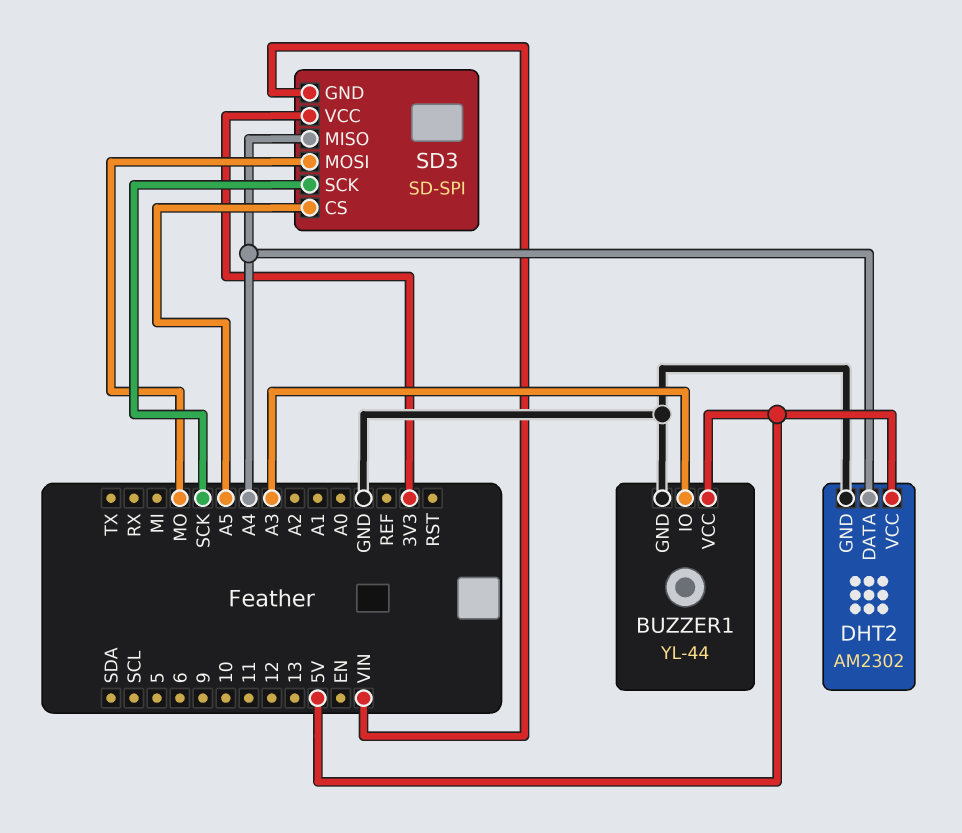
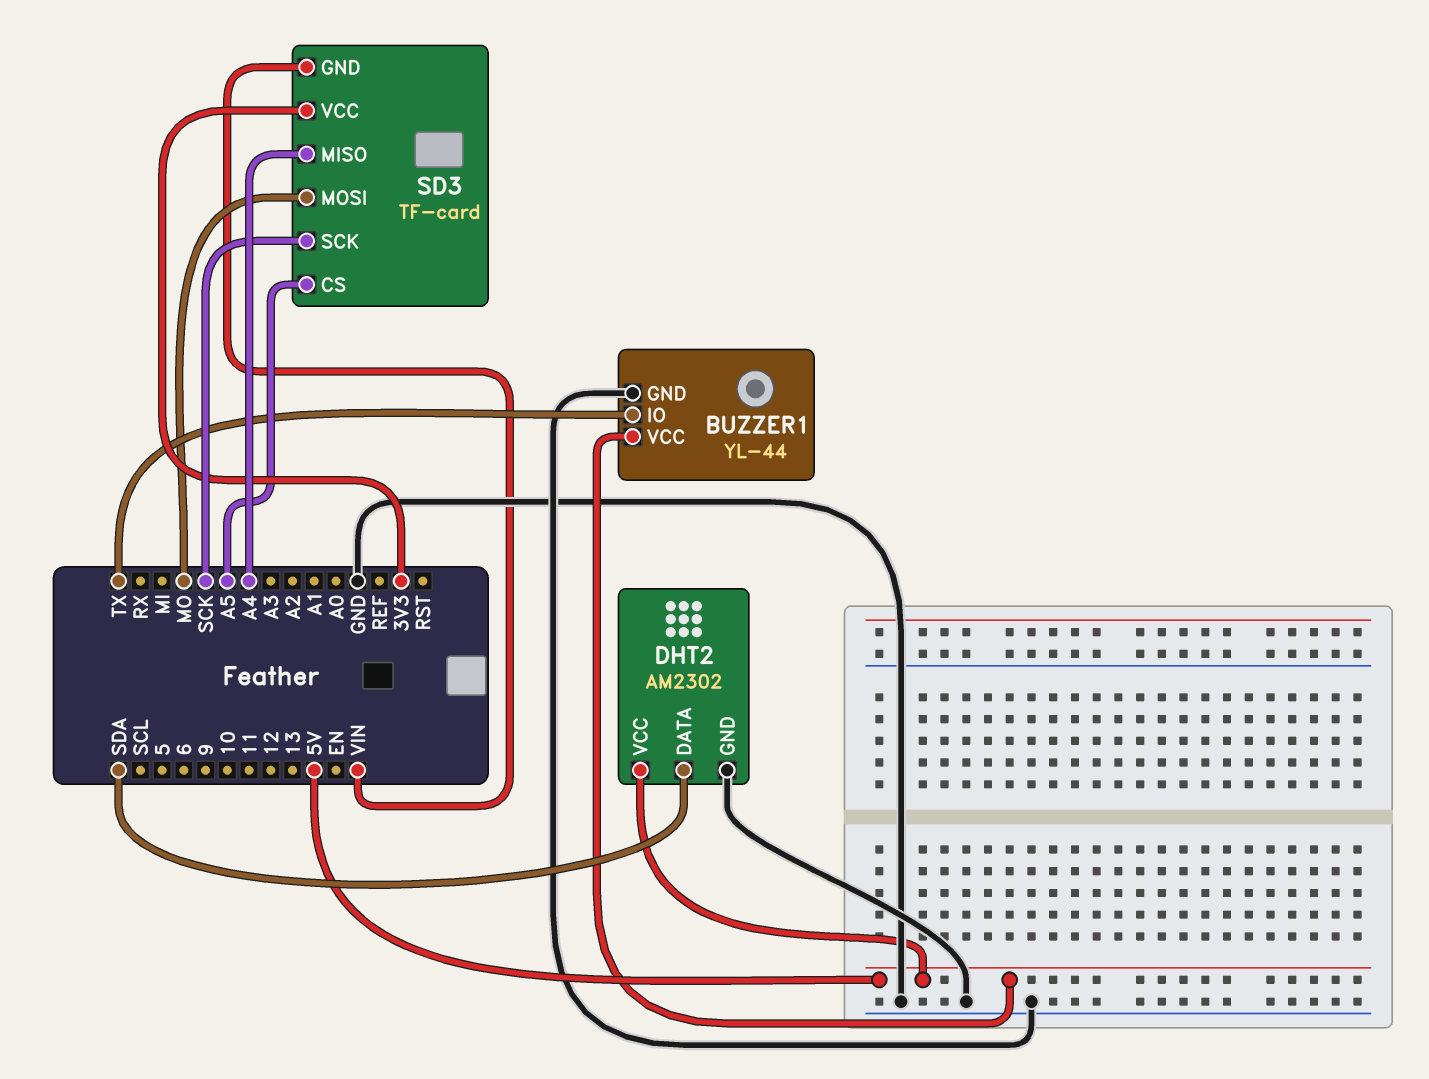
BUZZER1 pin IO: A3 -> TX
DHT2 pin DATA: A4 -> SDA
SD3: SD-SPI -> TF-card

